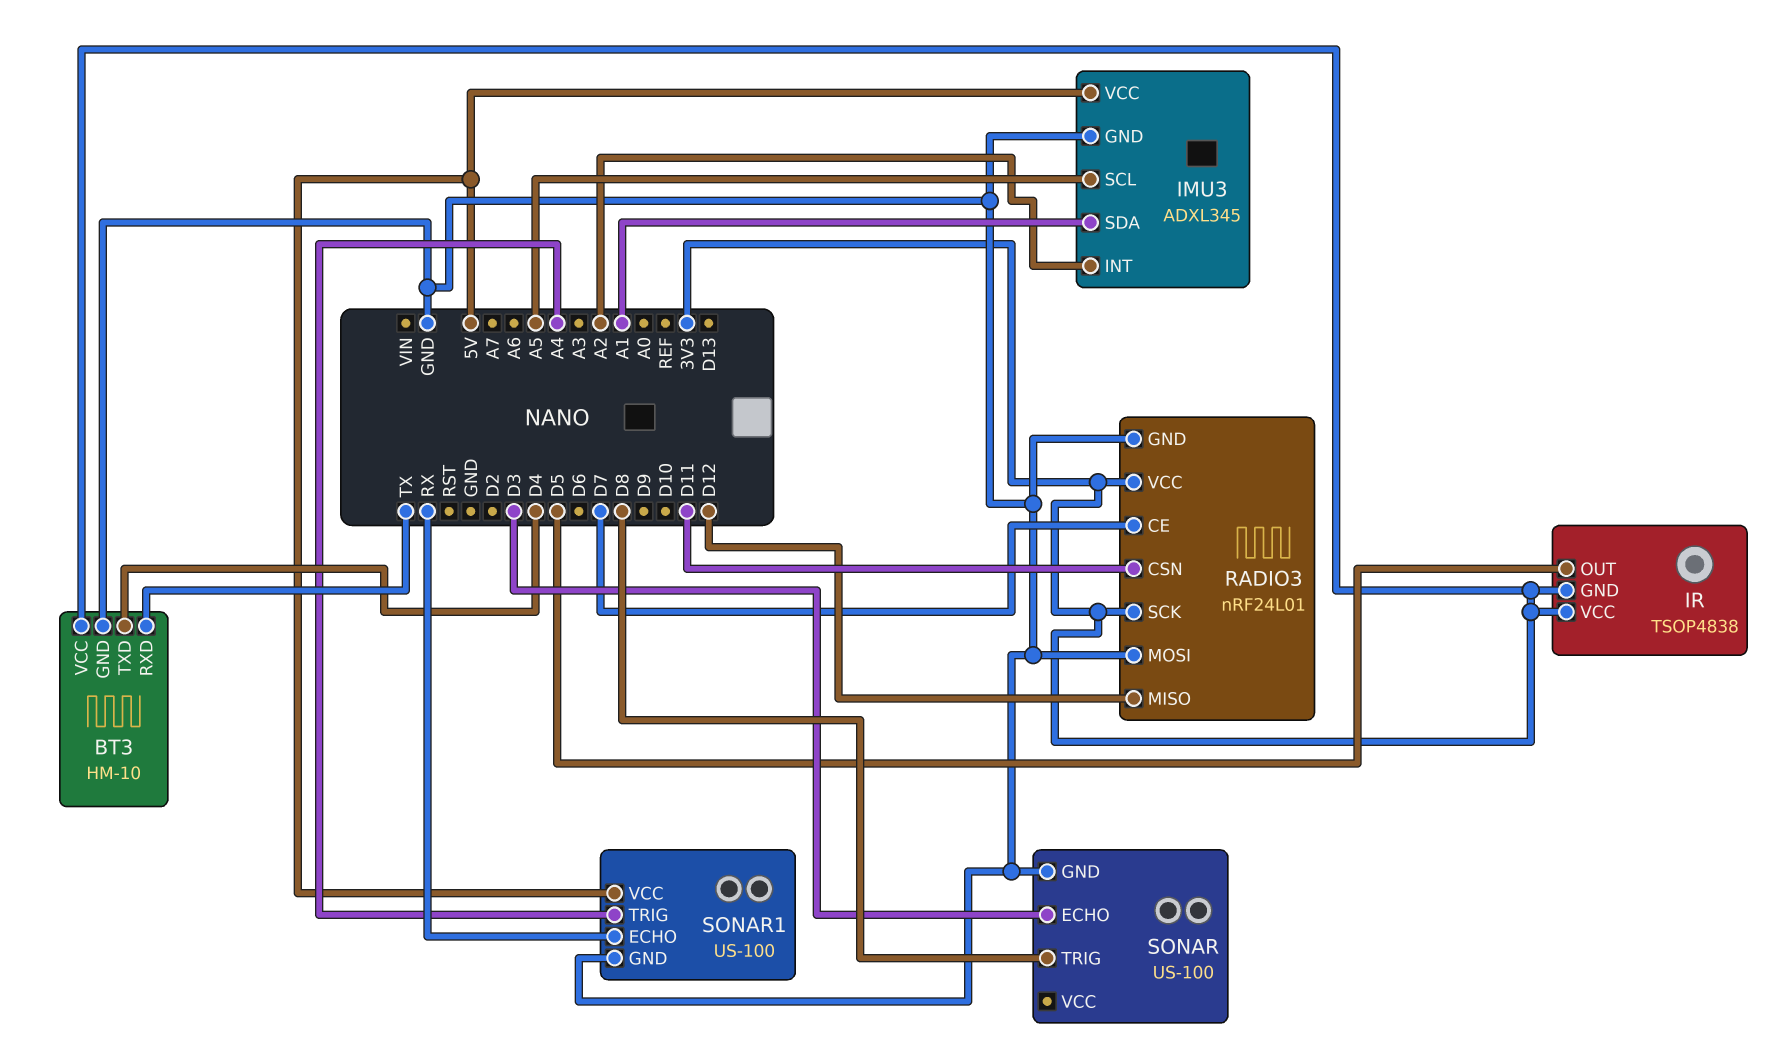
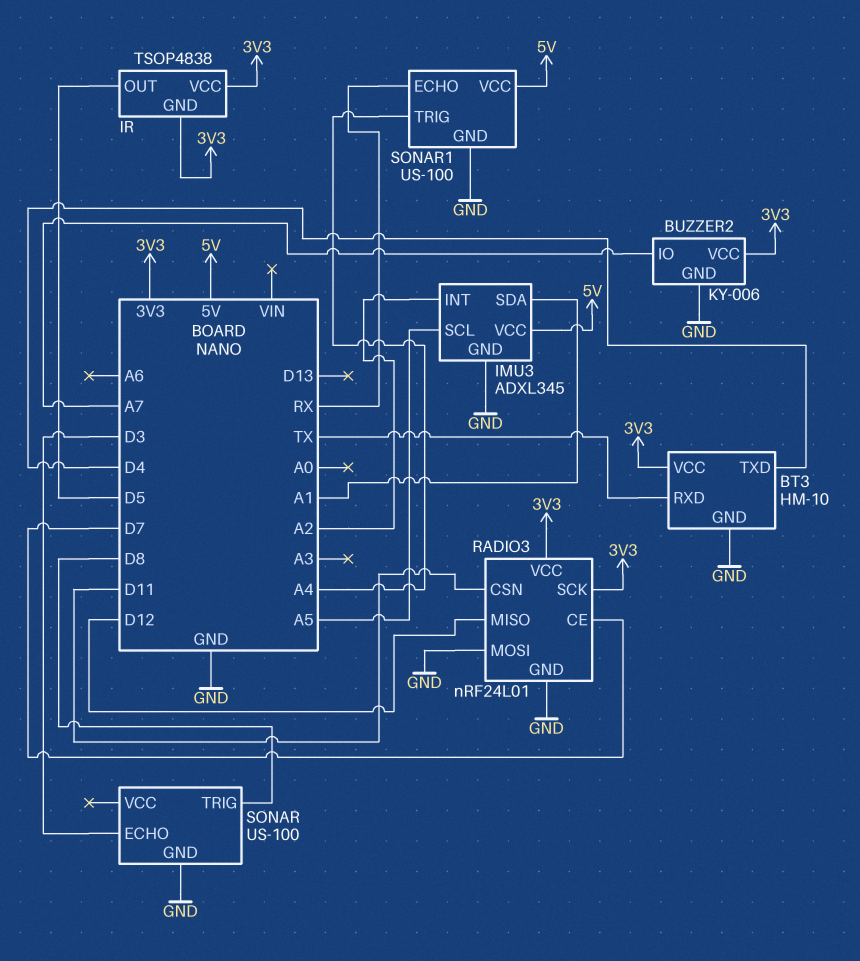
BUZZER2: none -> KY-006
BUZZER2 pin GND: none -> GND
BUZZER2 pin IO: none -> A7
BUZZER2 pin VCC: none -> 3V3

